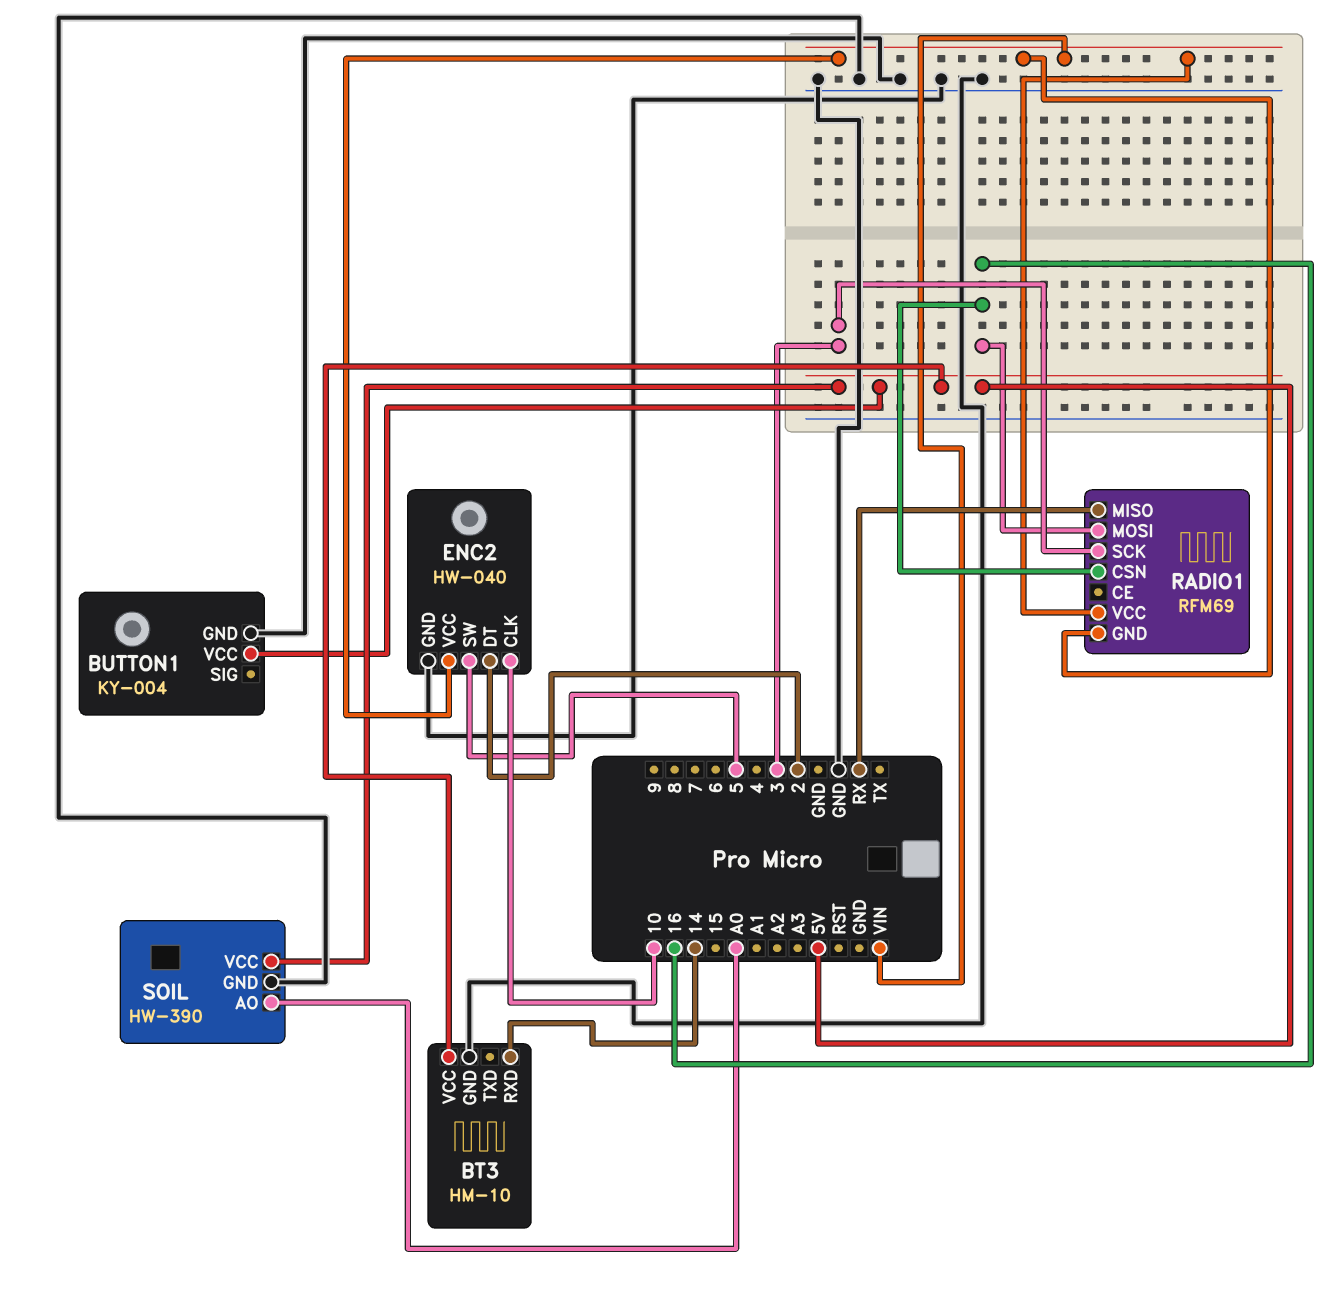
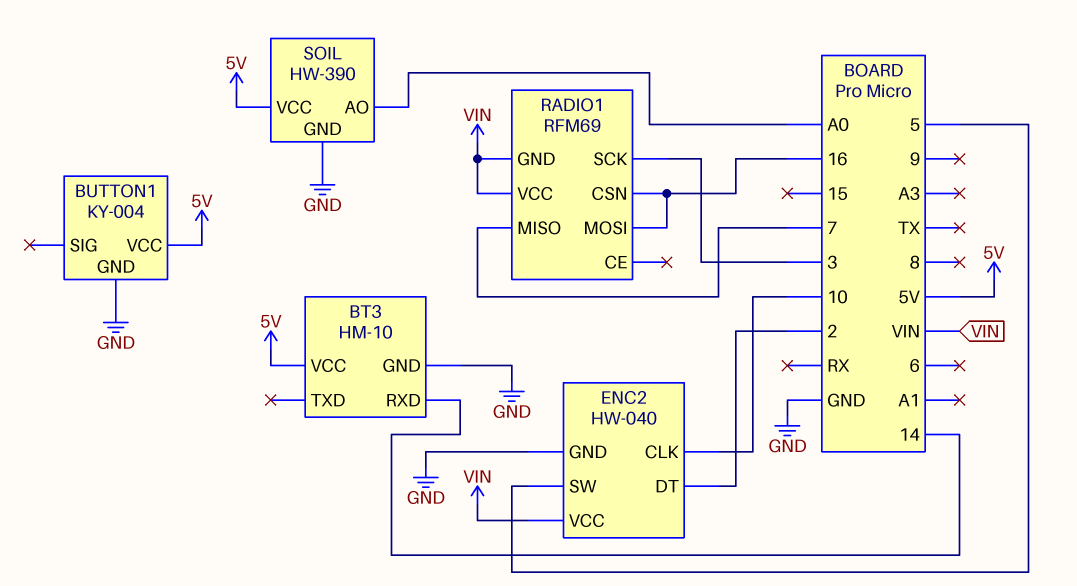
RADIO1 pin MISO: RX -> 7

